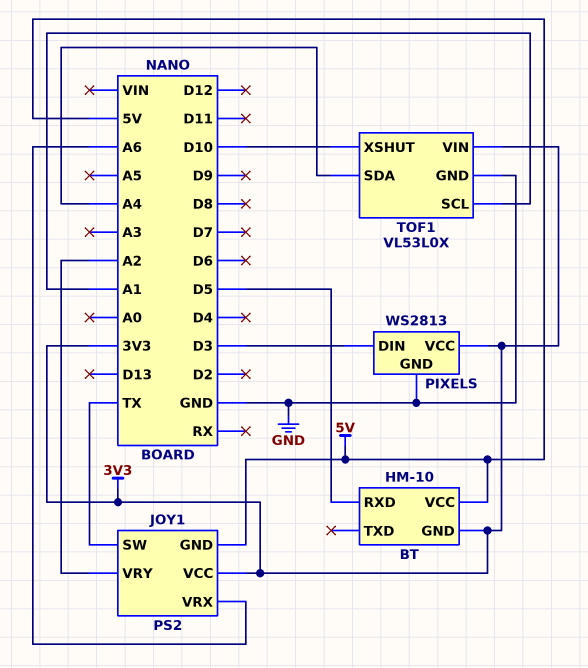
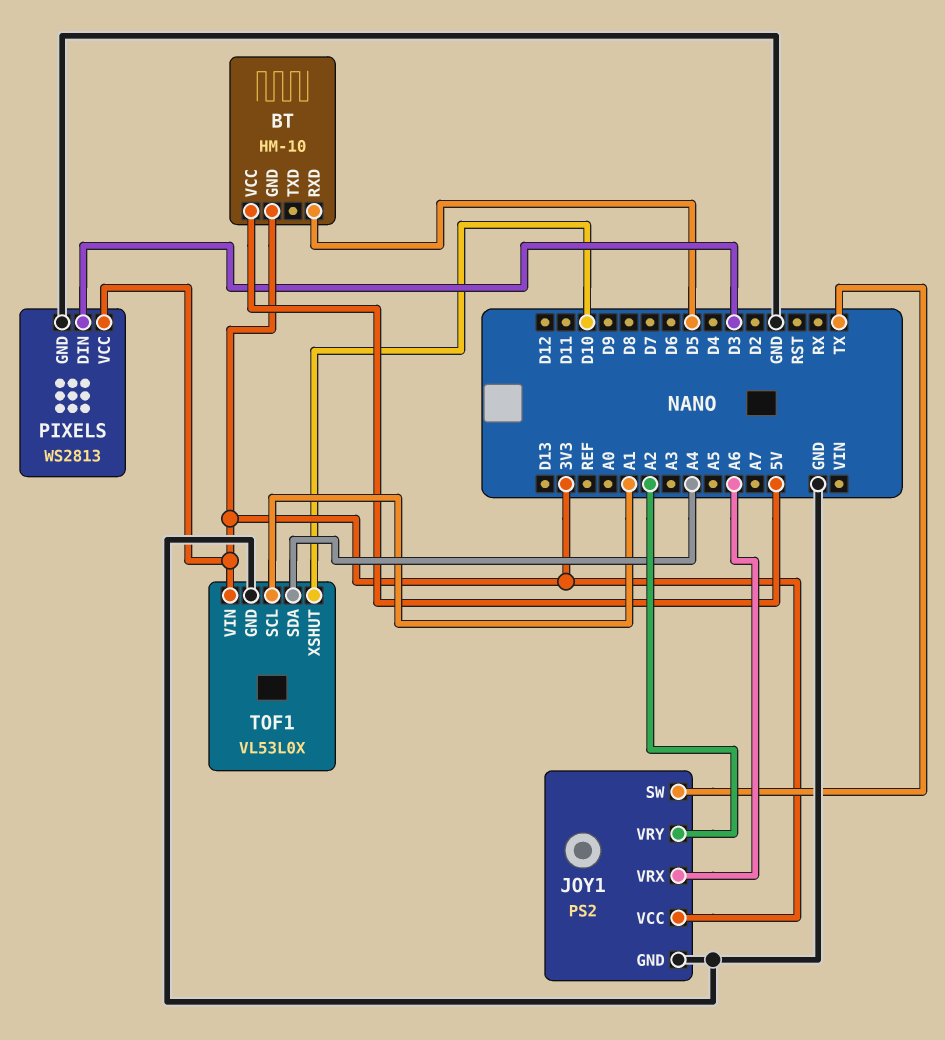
JOY1 pin GND: 5V -> GND

